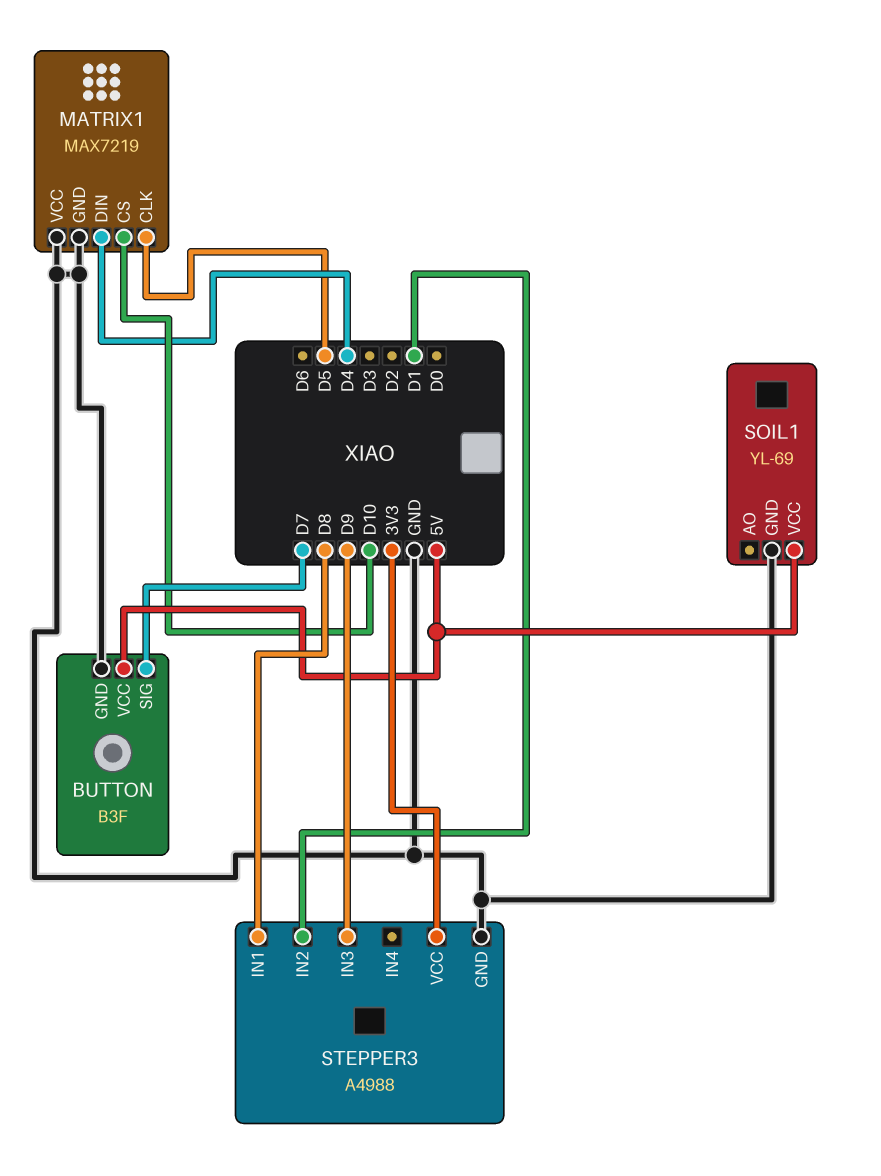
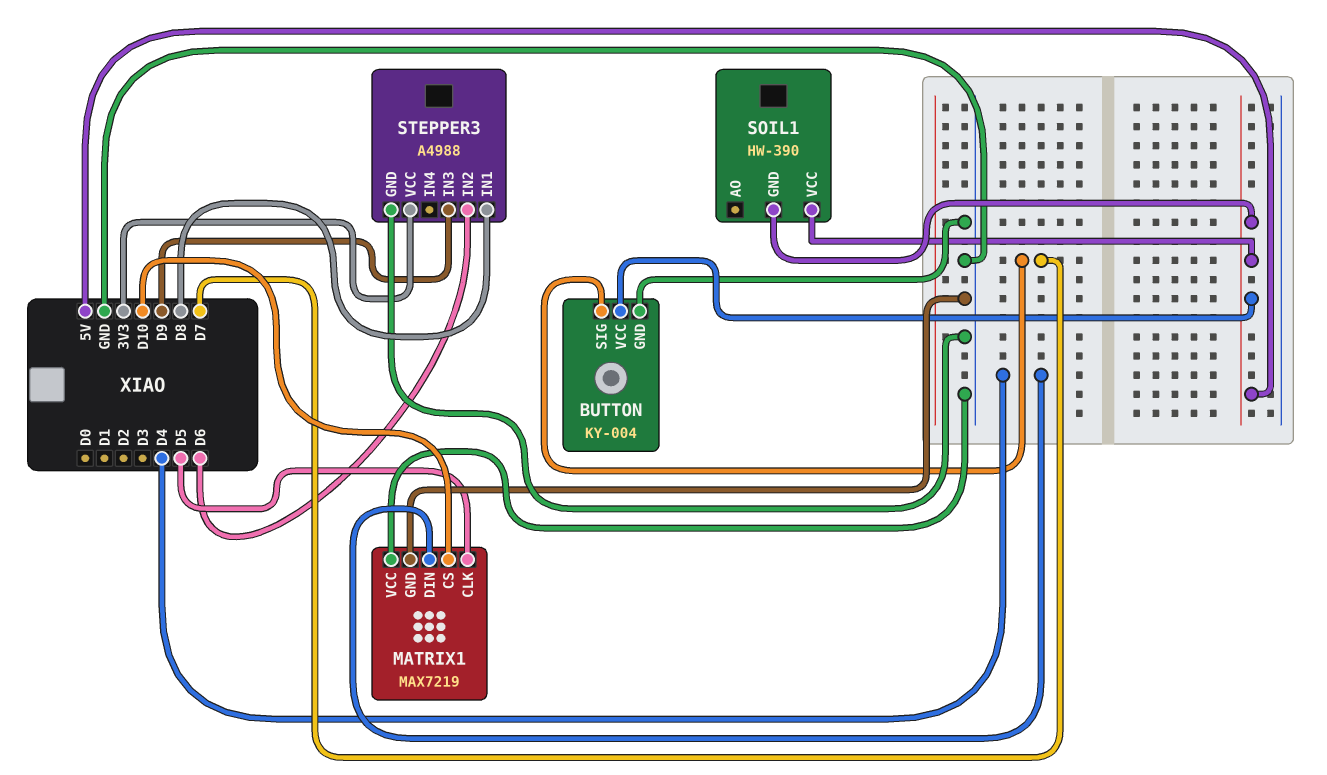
BUTTON: B3F -> KY-004
SOIL1: YL-69 -> HW-390
SOIL1 pin GND: GND -> 5V
STEPPER3 pin IN2: D1 -> D6

